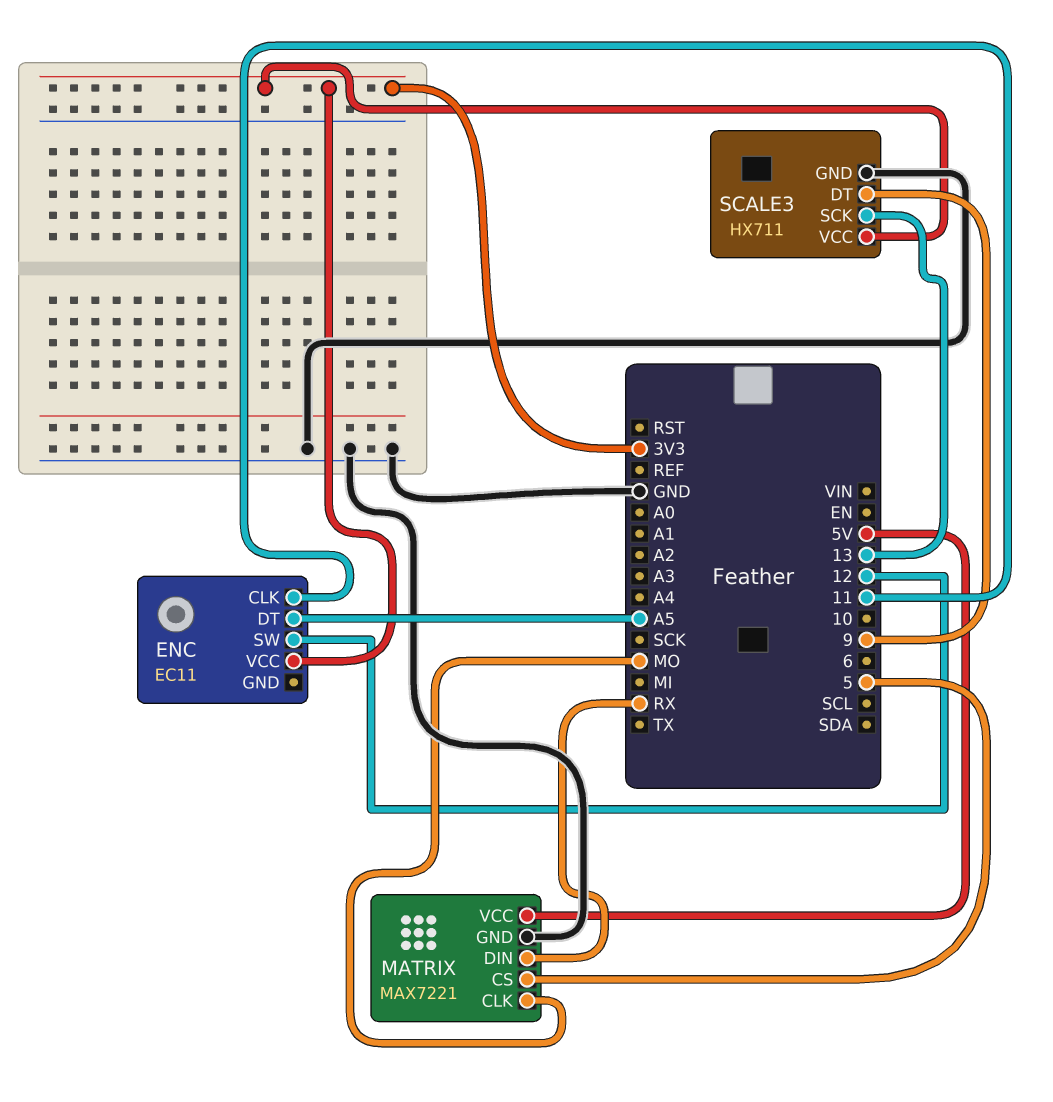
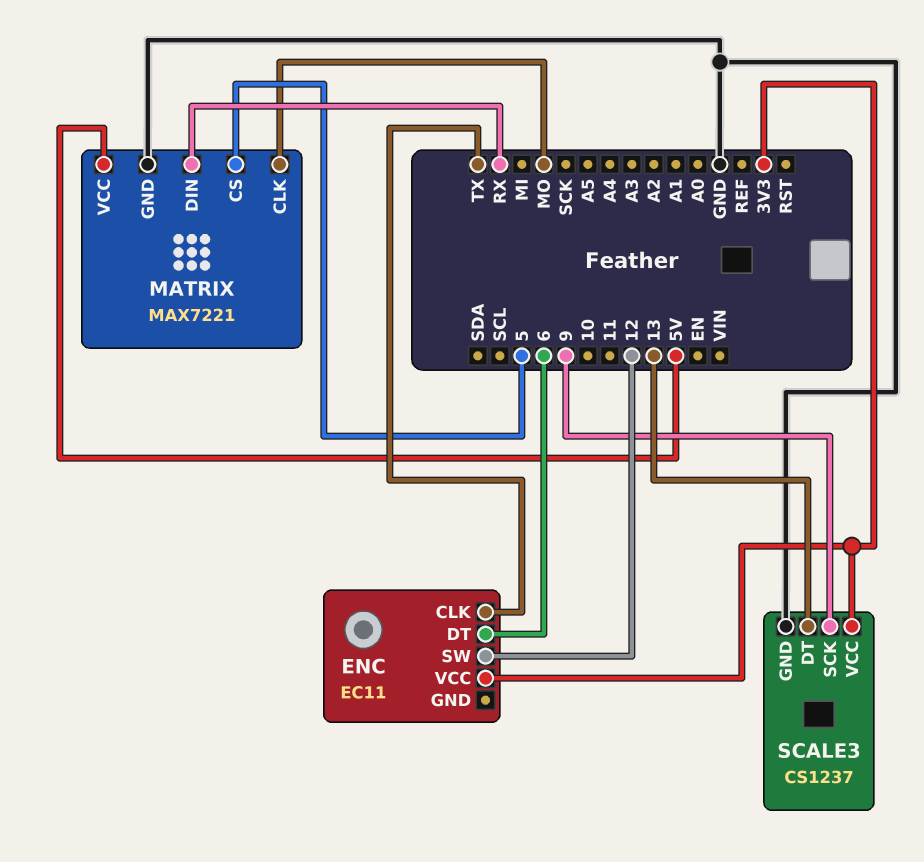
ENC pin CLK: 11 -> TX
ENC pin DT: A5 -> 6
SCALE3: HX711 -> CS1237
SCALE3 pin DT: 9 -> 13
SCALE3 pin SCK: 13 -> 9

